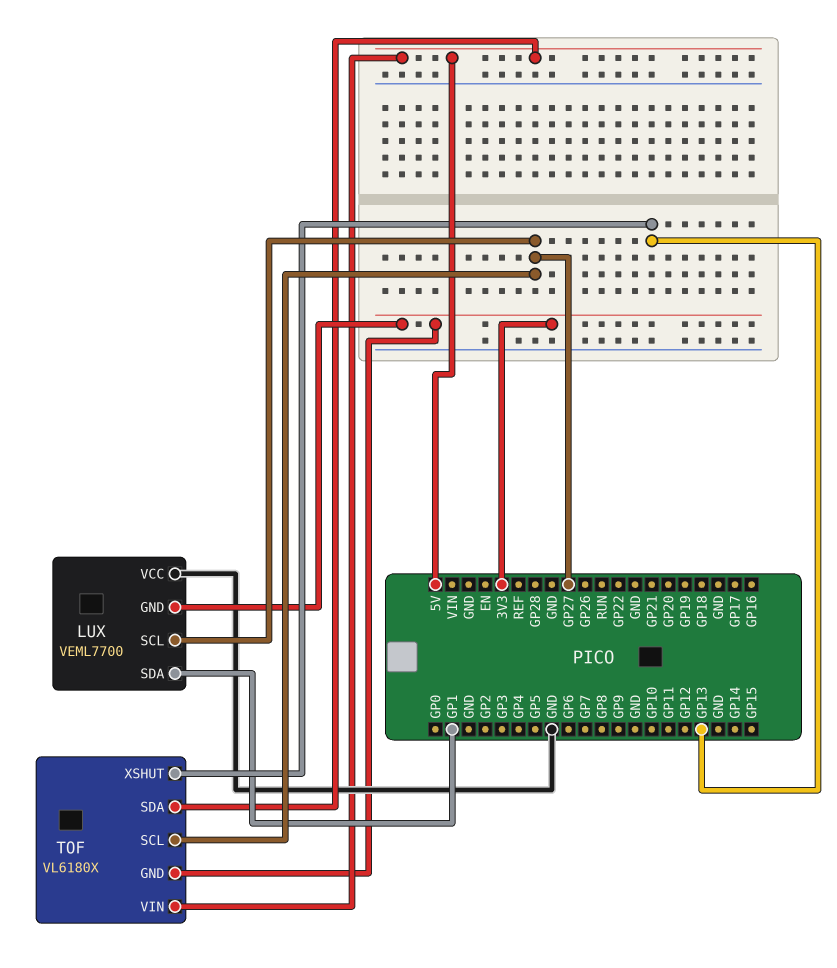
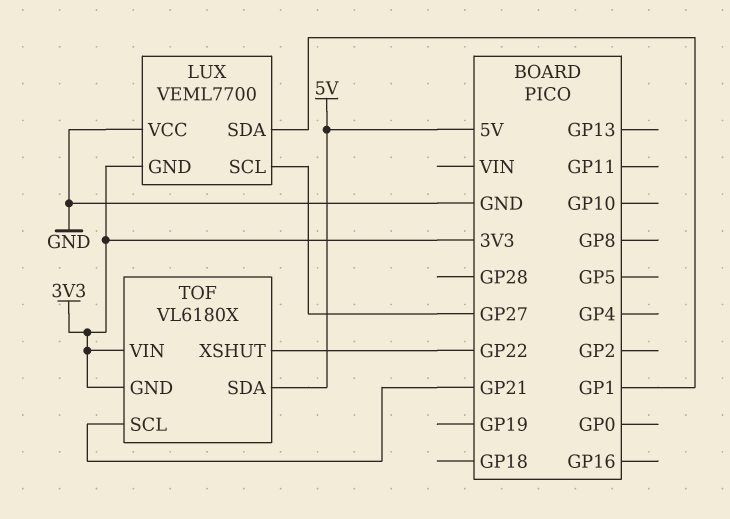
TOF pin SCL: GP27 -> GP21
TOF pin VIN: 5V -> 3V3
TOF pin XSHUT: GP13 -> GP22

